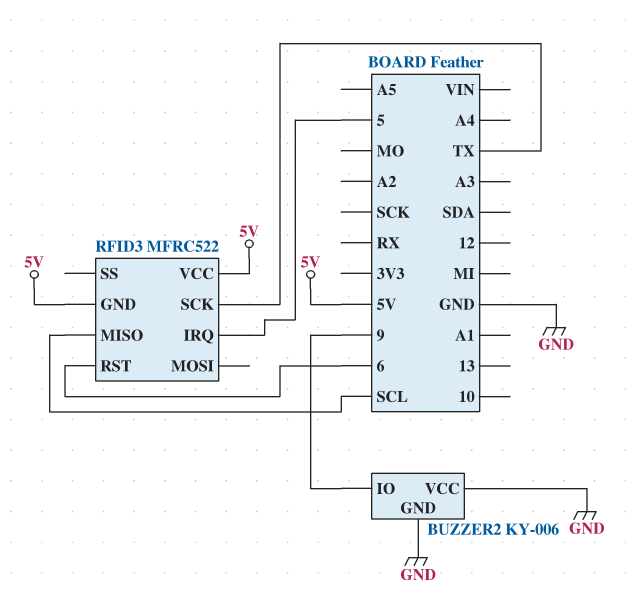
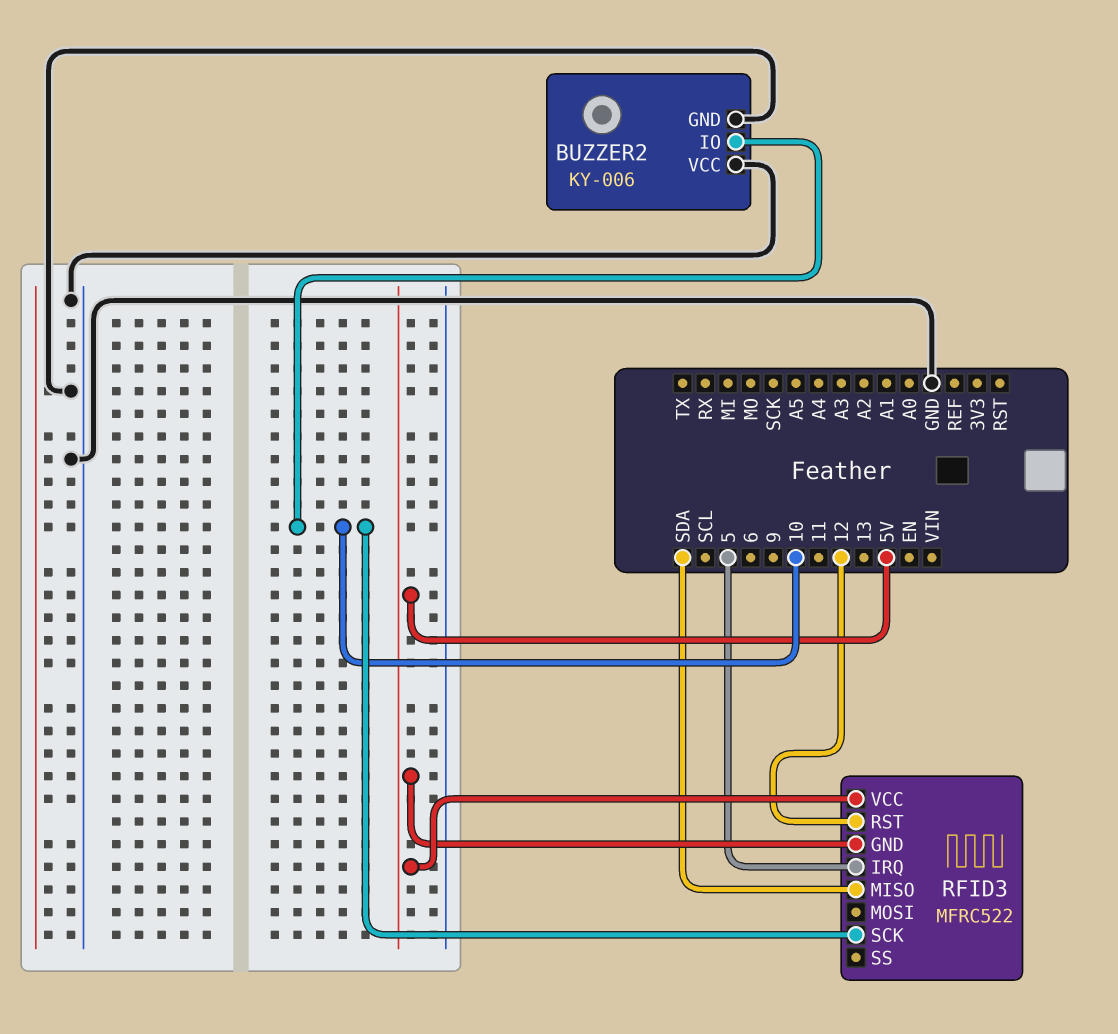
BUZZER2 pin IO: 9 -> 10
RFID3 pin MISO: SCL -> SDA
RFID3 pin RST: 6 -> 12
RFID3 pin SCK: TX -> 10

